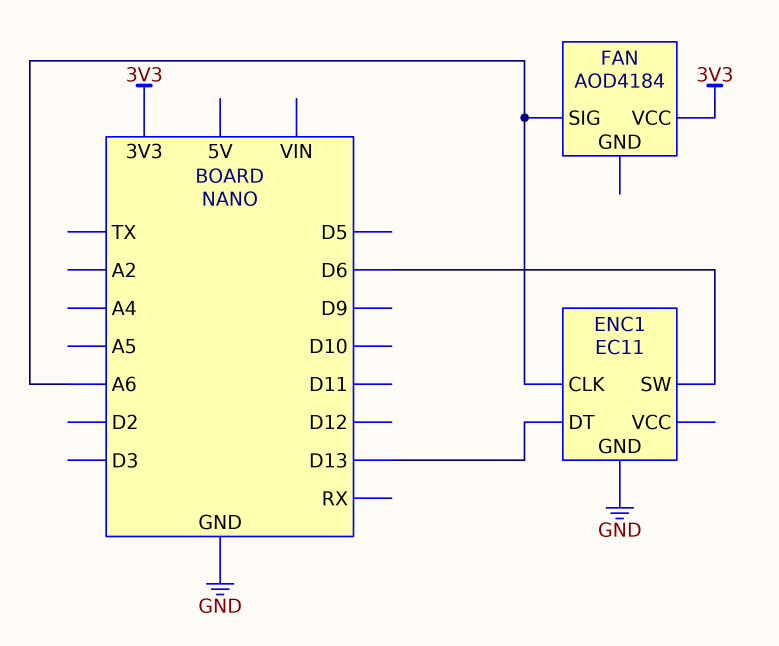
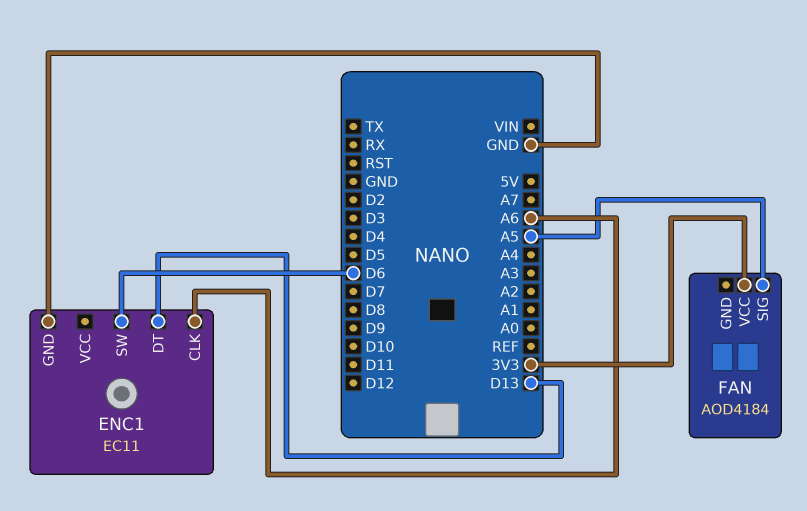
FAN pin SIG: A6 -> A5

